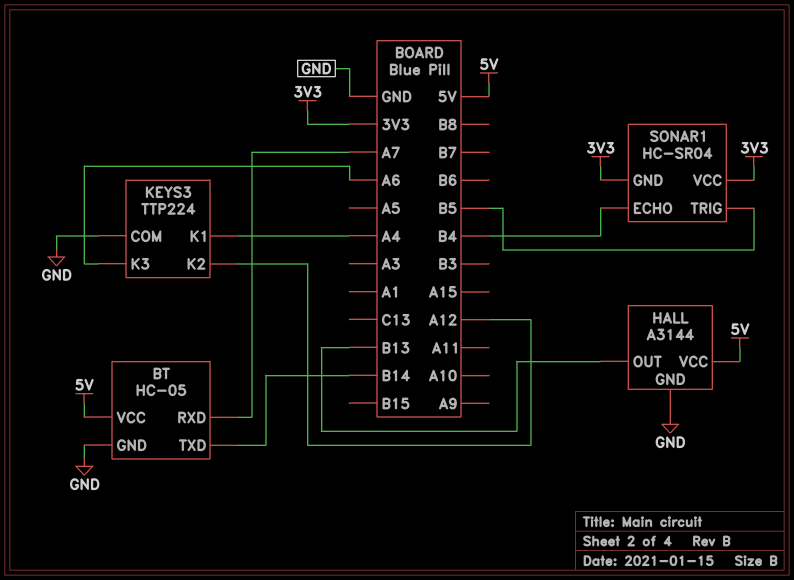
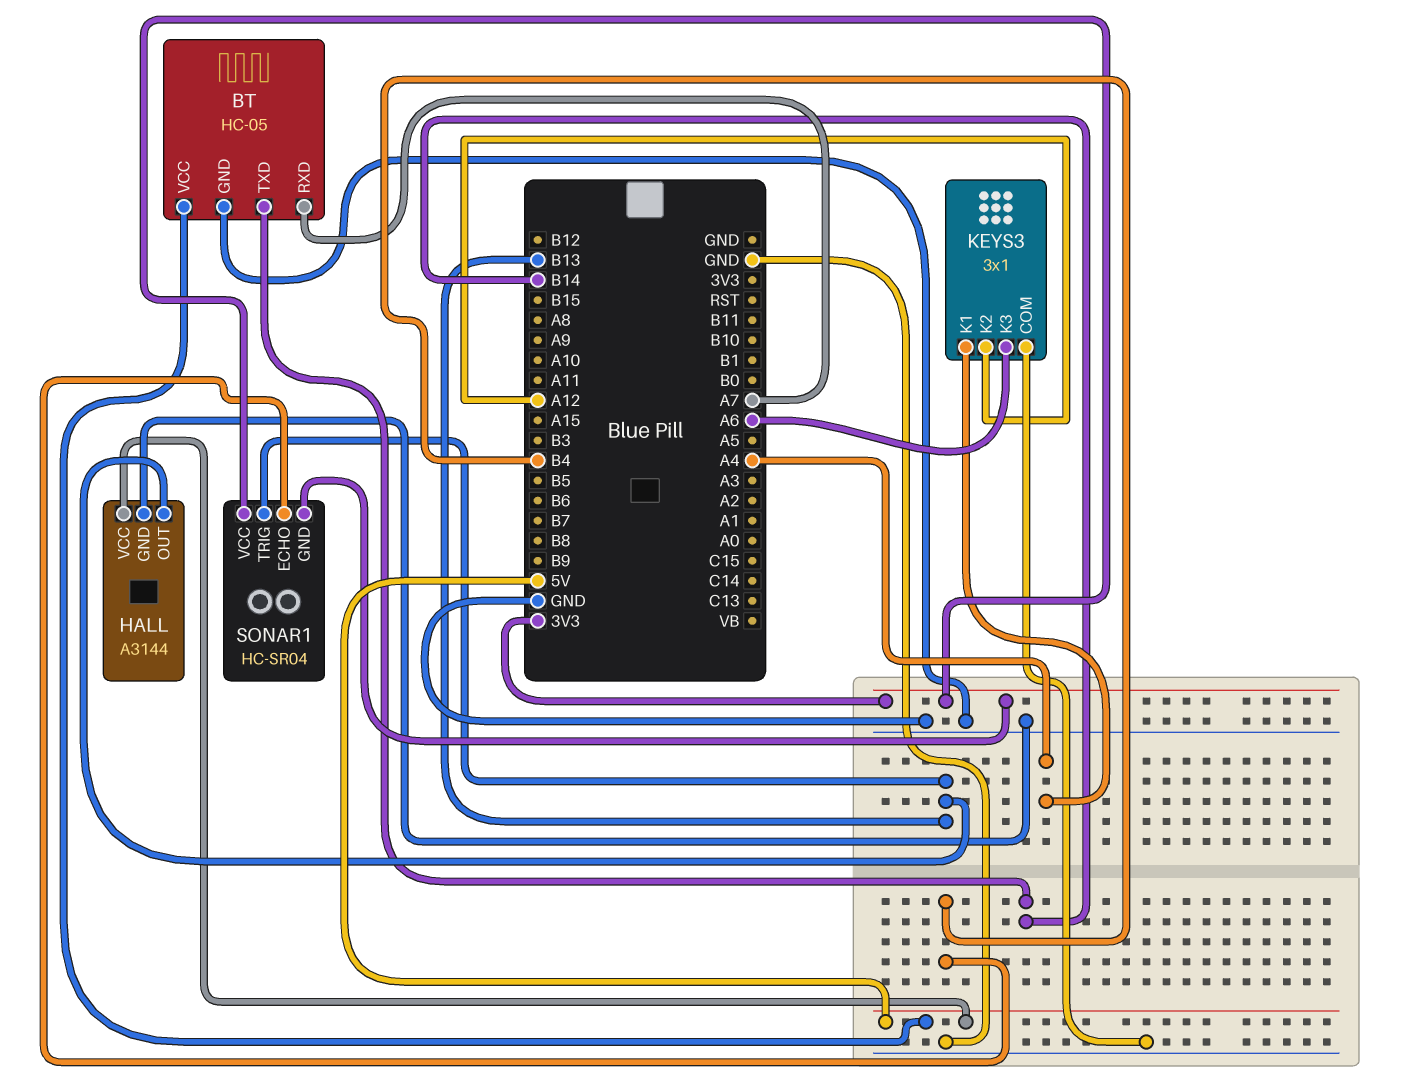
KEYS3: TTP224 -> 3x1
SONAR1 pin TRIG: B5 -> B13

